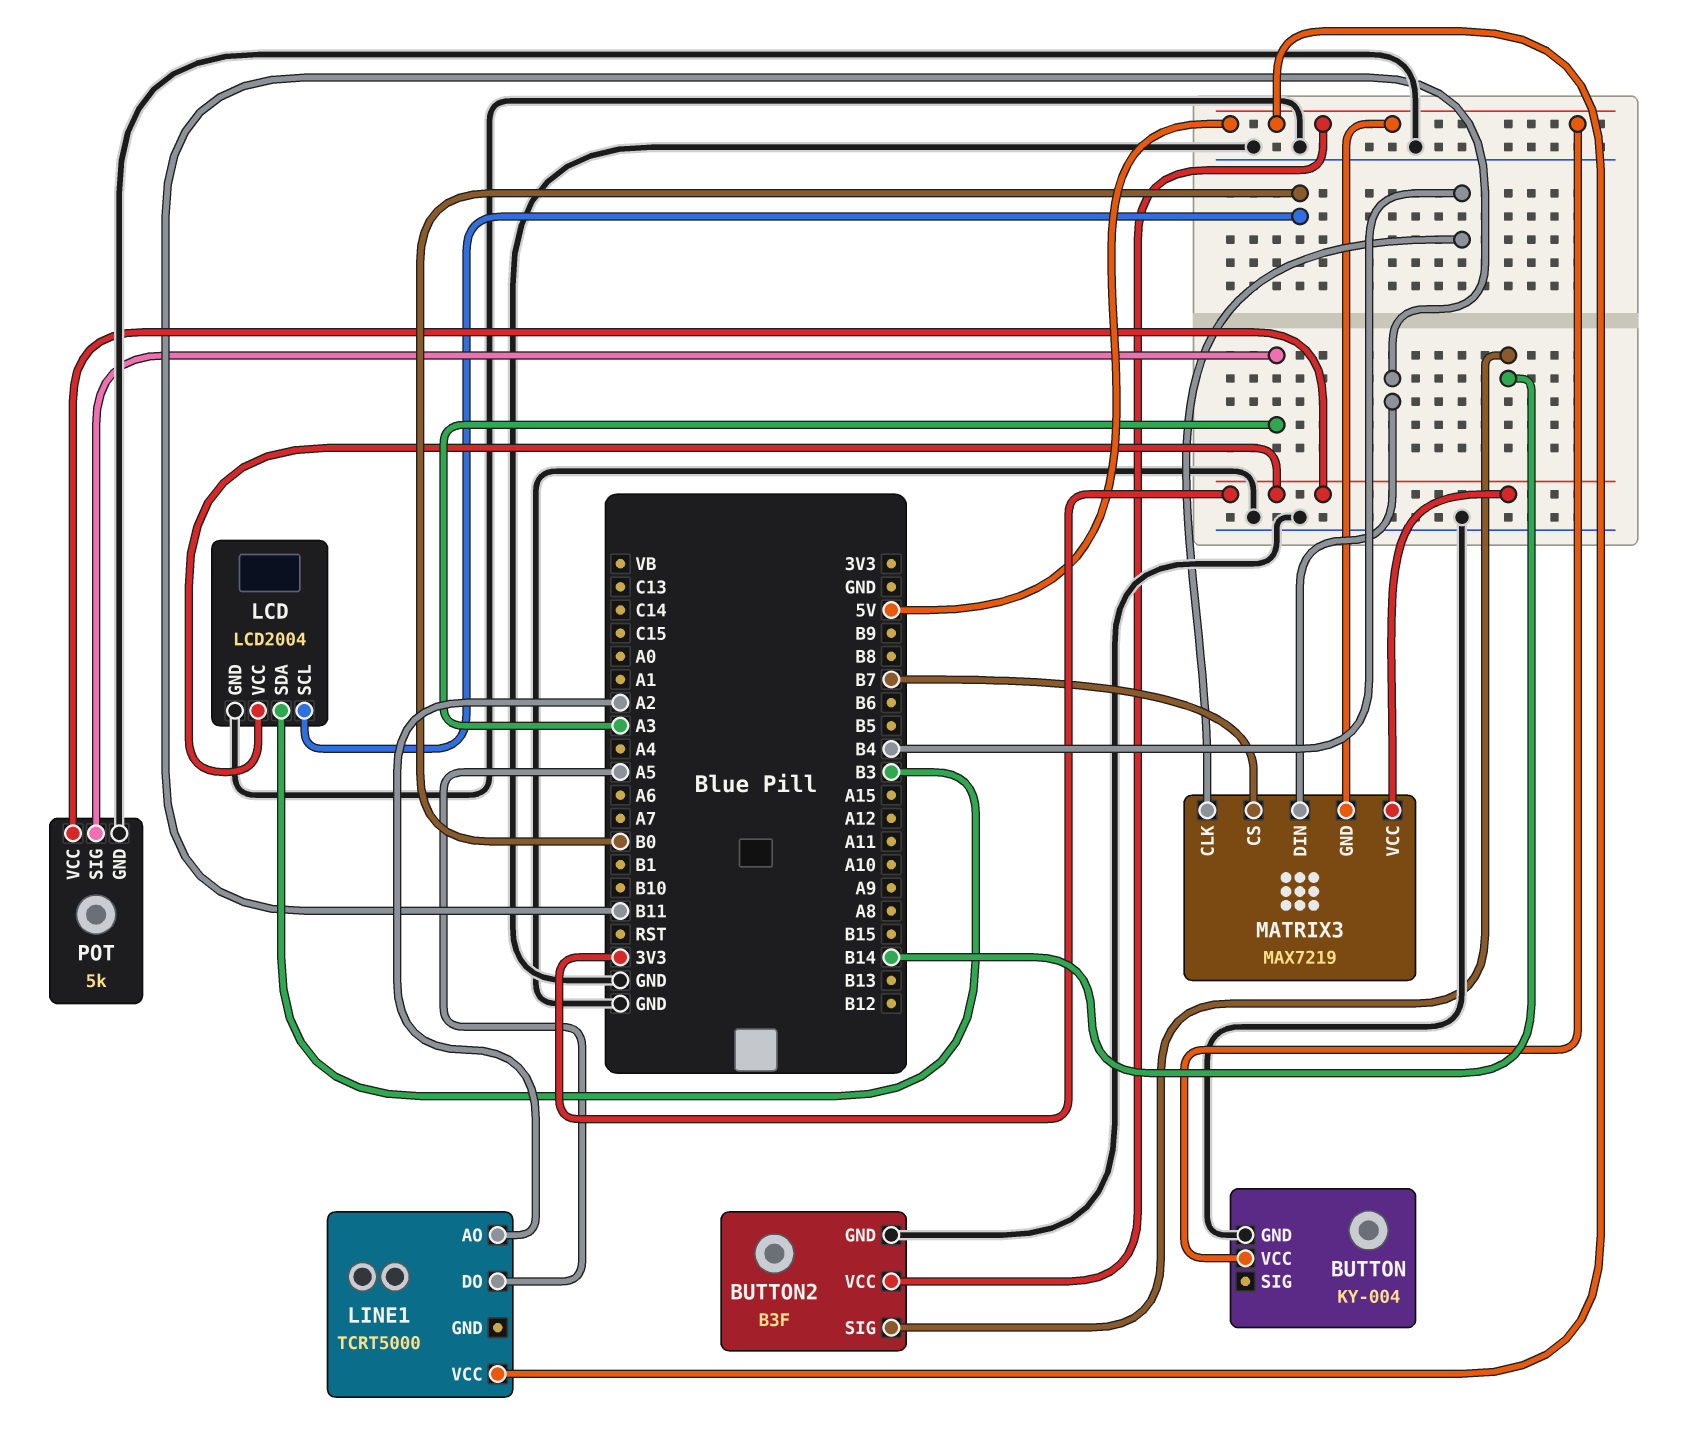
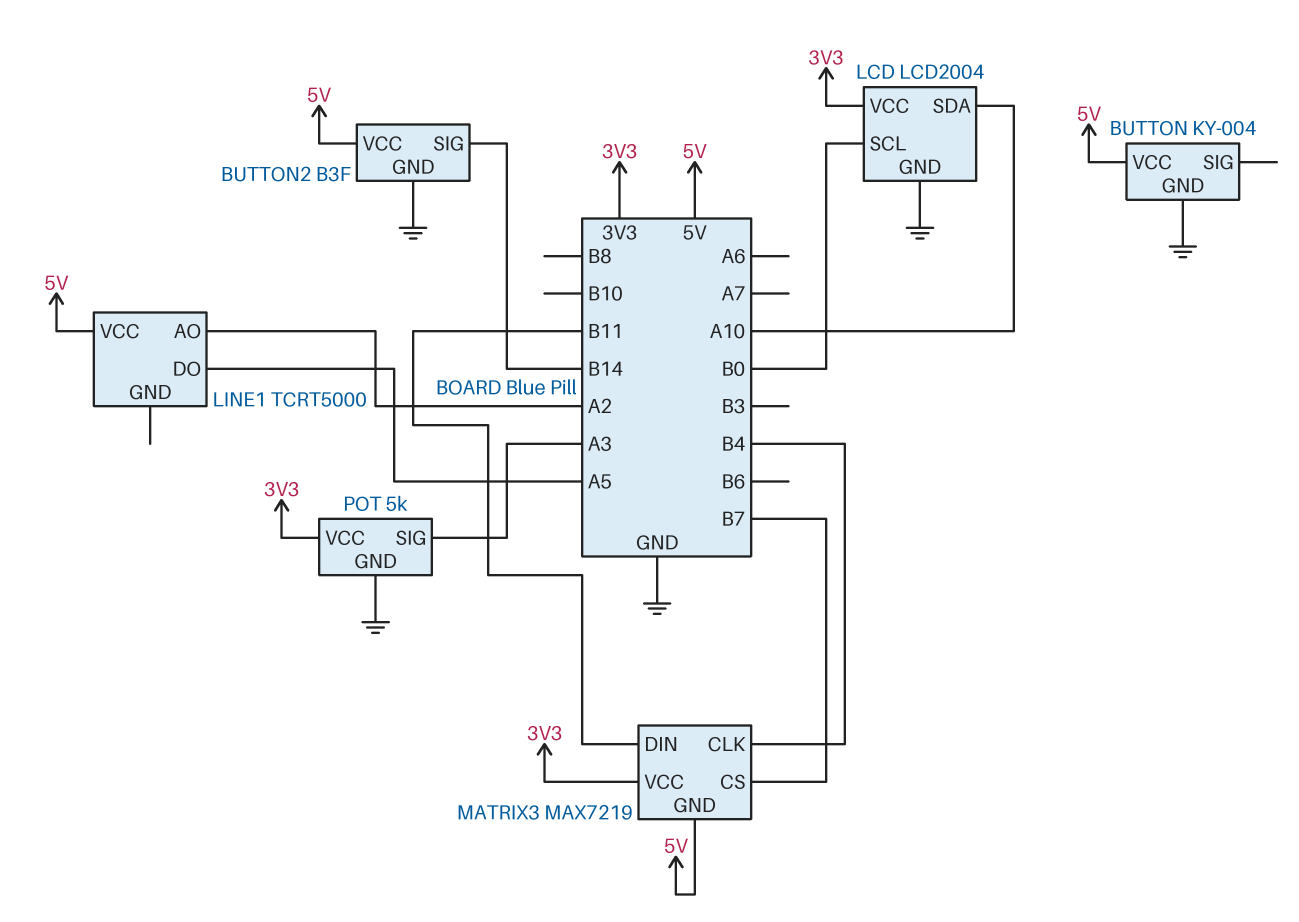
LCD pin SDA: B3 -> A10

